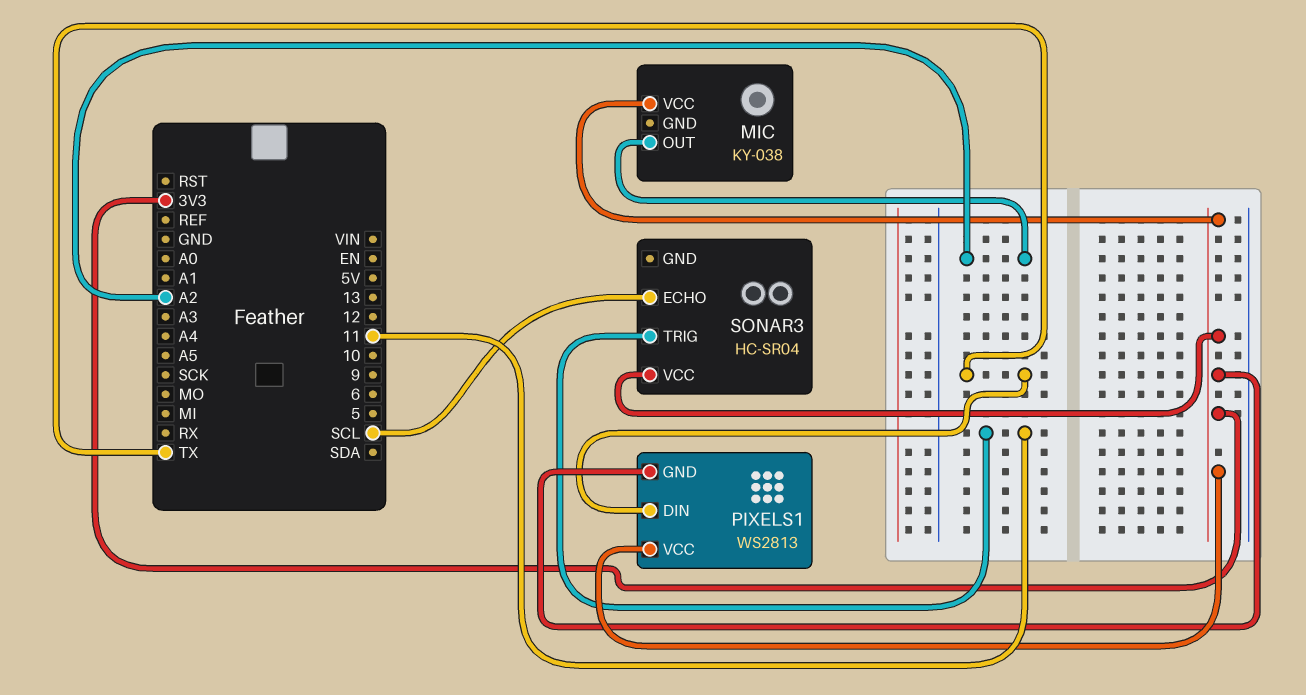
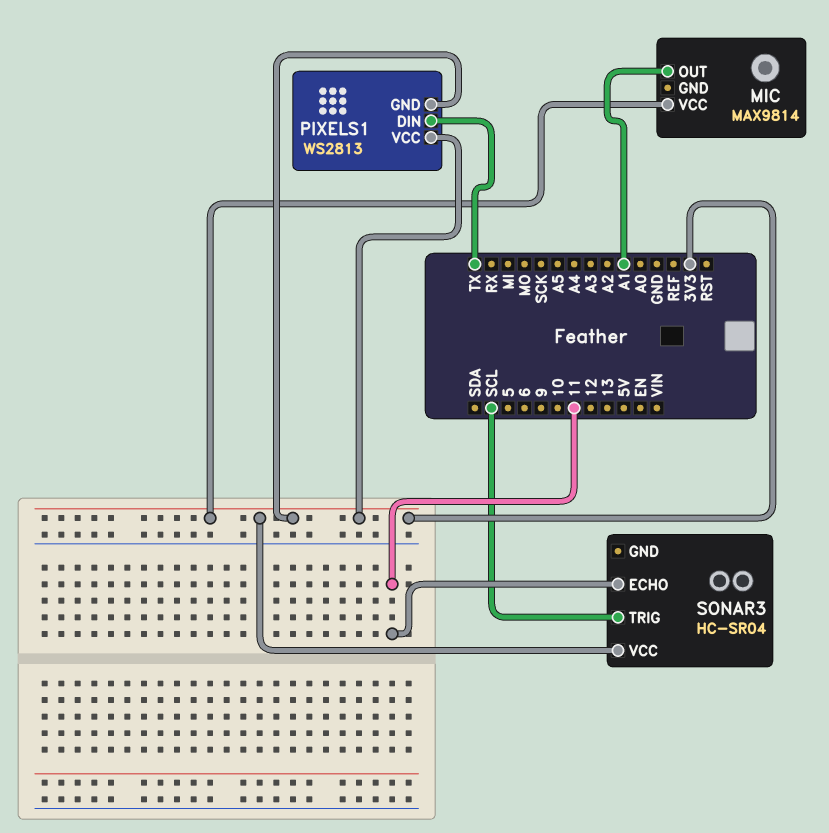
MIC: KY-038 -> MAX9814
MIC pin OUT: A2 -> A1
SONAR3 pin ECHO: SCL -> 11
SONAR3 pin TRIG: 11 -> SCL

